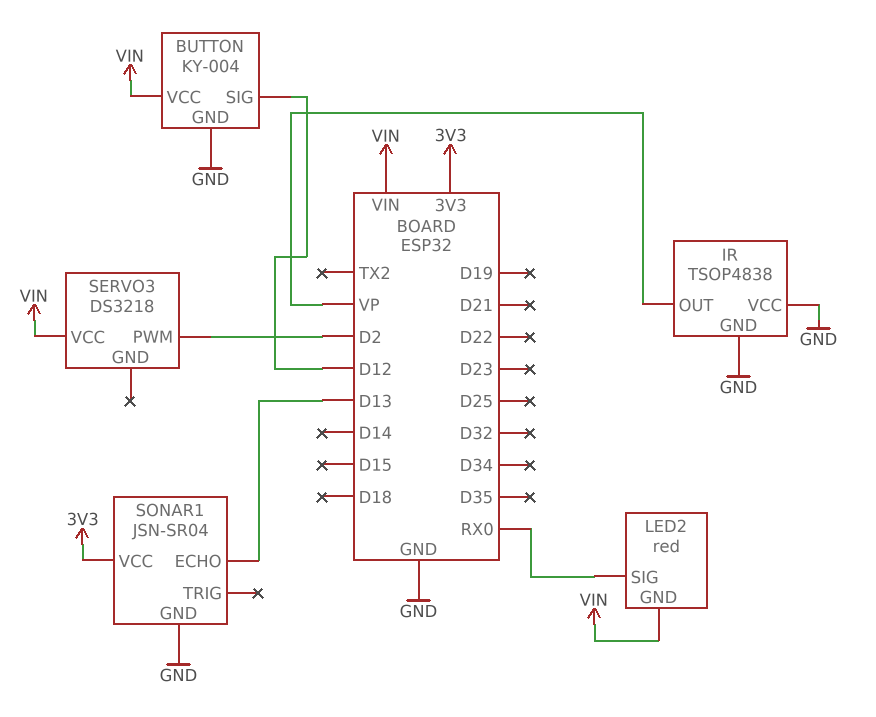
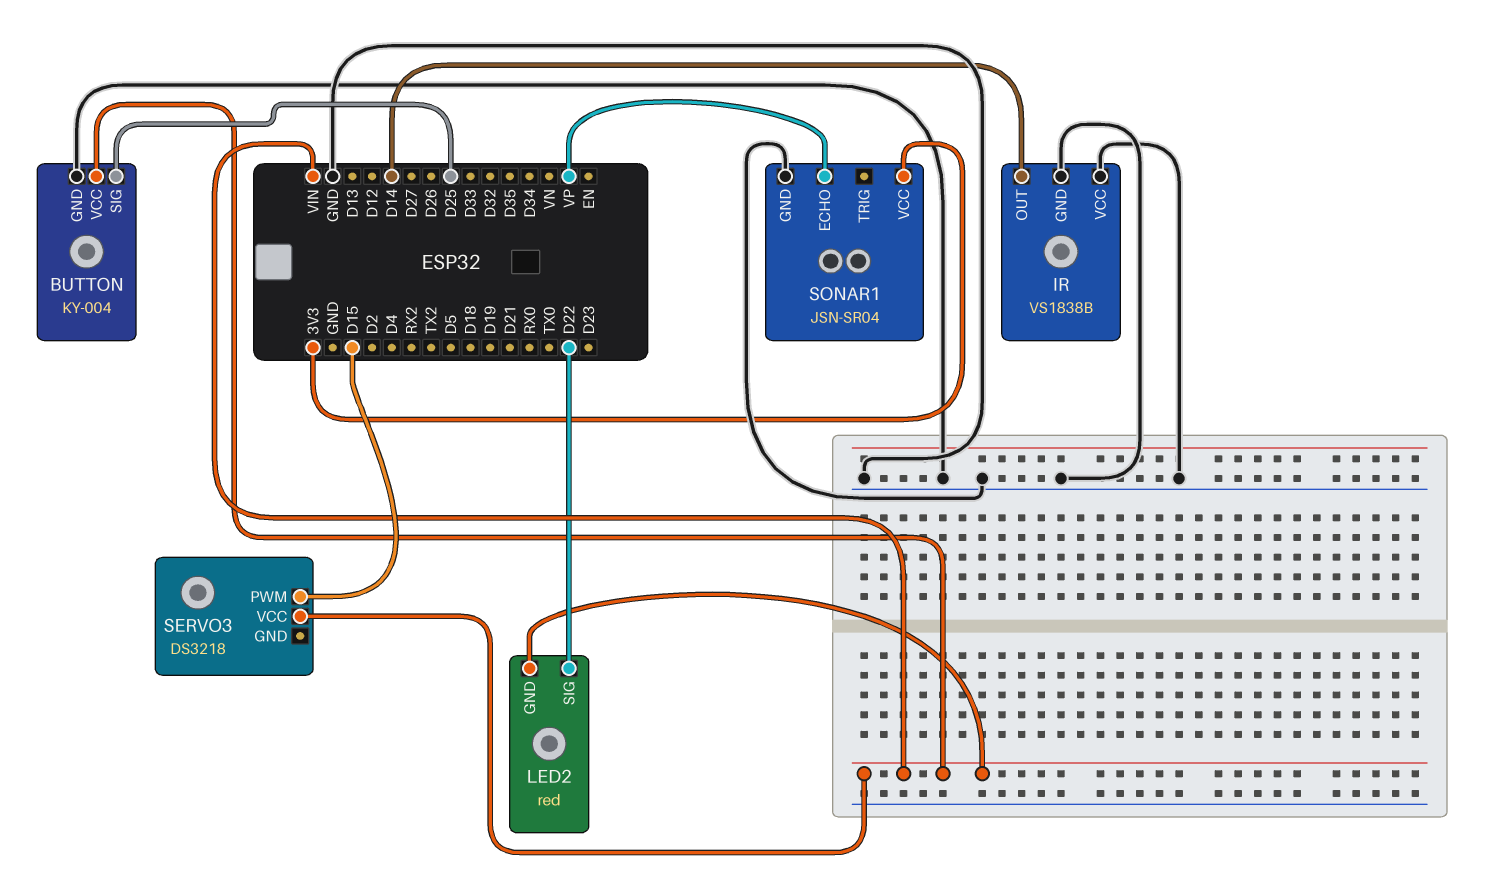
BUTTON pin SIG: D12 -> D25
IR: TSOP4838 -> VS1838B
IR pin OUT: VP -> D14
LED2 pin SIG: RX0 -> D22
SERVO3 pin PWM: D2 -> D15
SONAR1 pin ECHO: D13 -> VP

